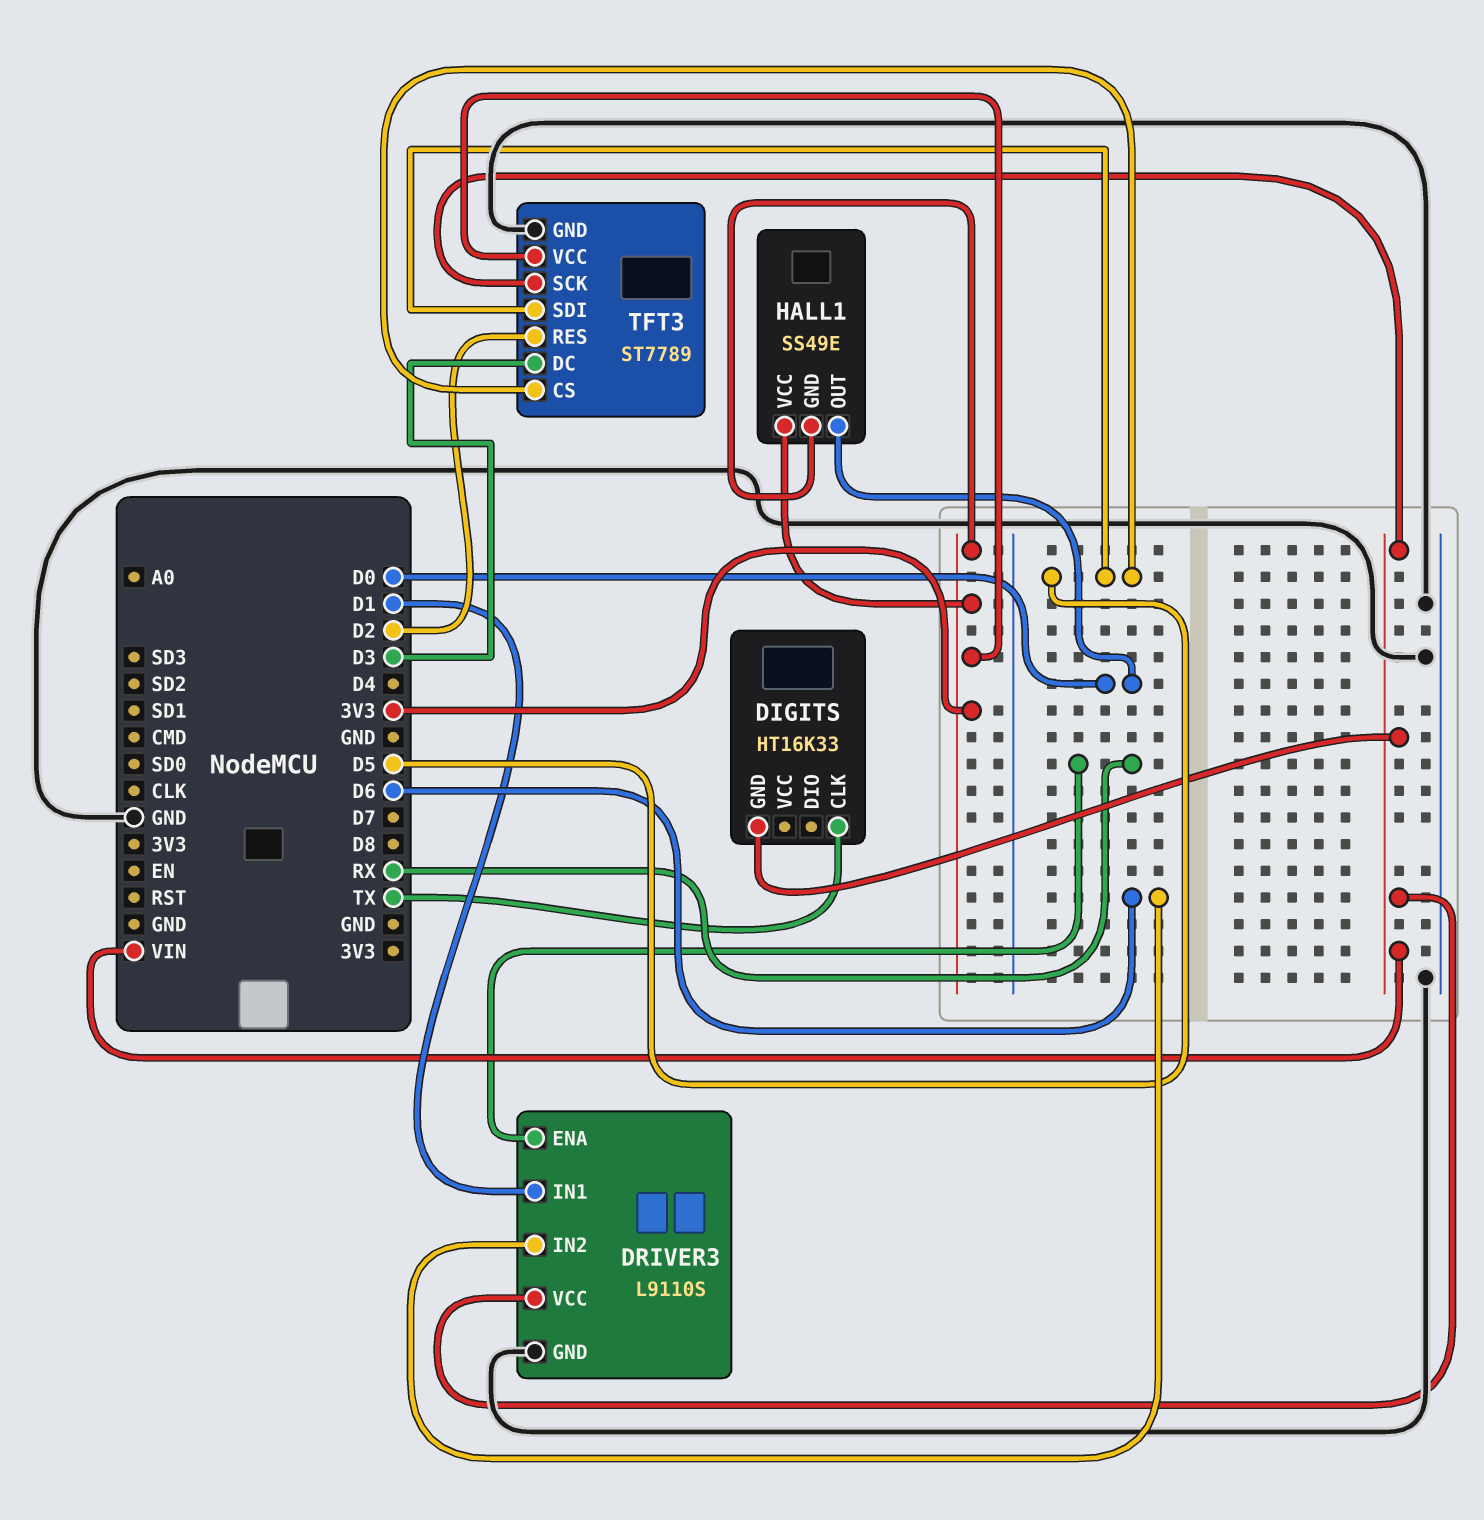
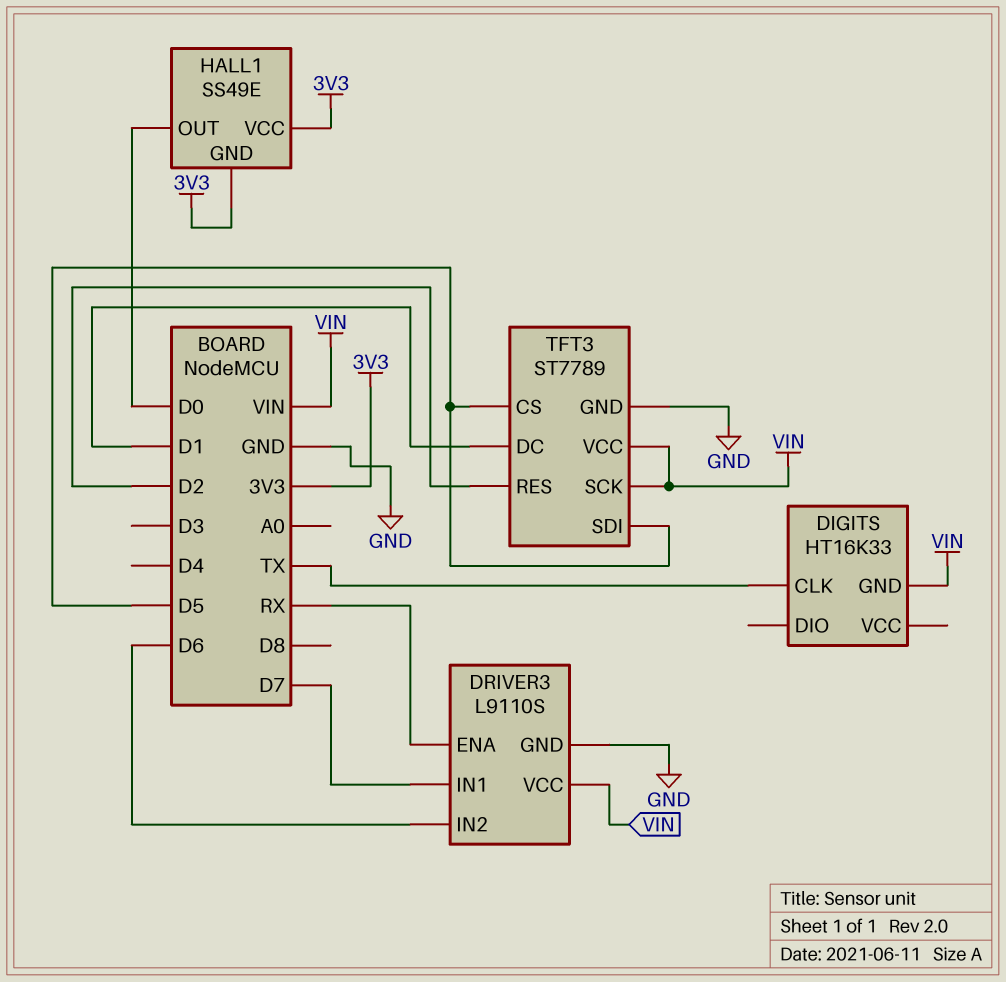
DRIVER3 pin IN1: D1 -> D7
TFT3 pin DC: D3 -> D1
TFT3 pin VCC: 3V3 -> VIN

